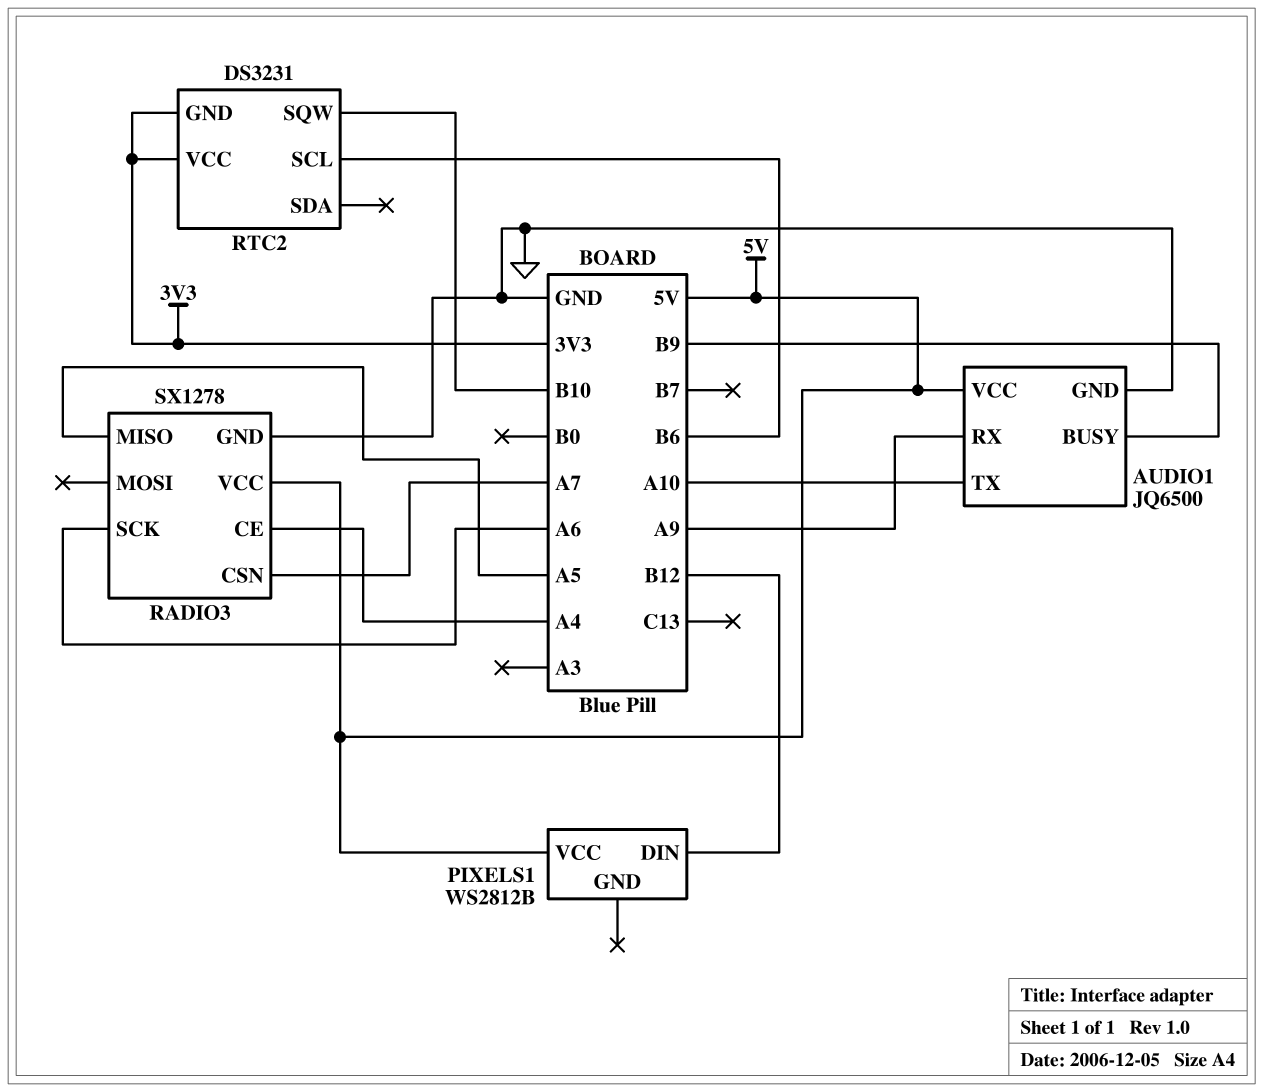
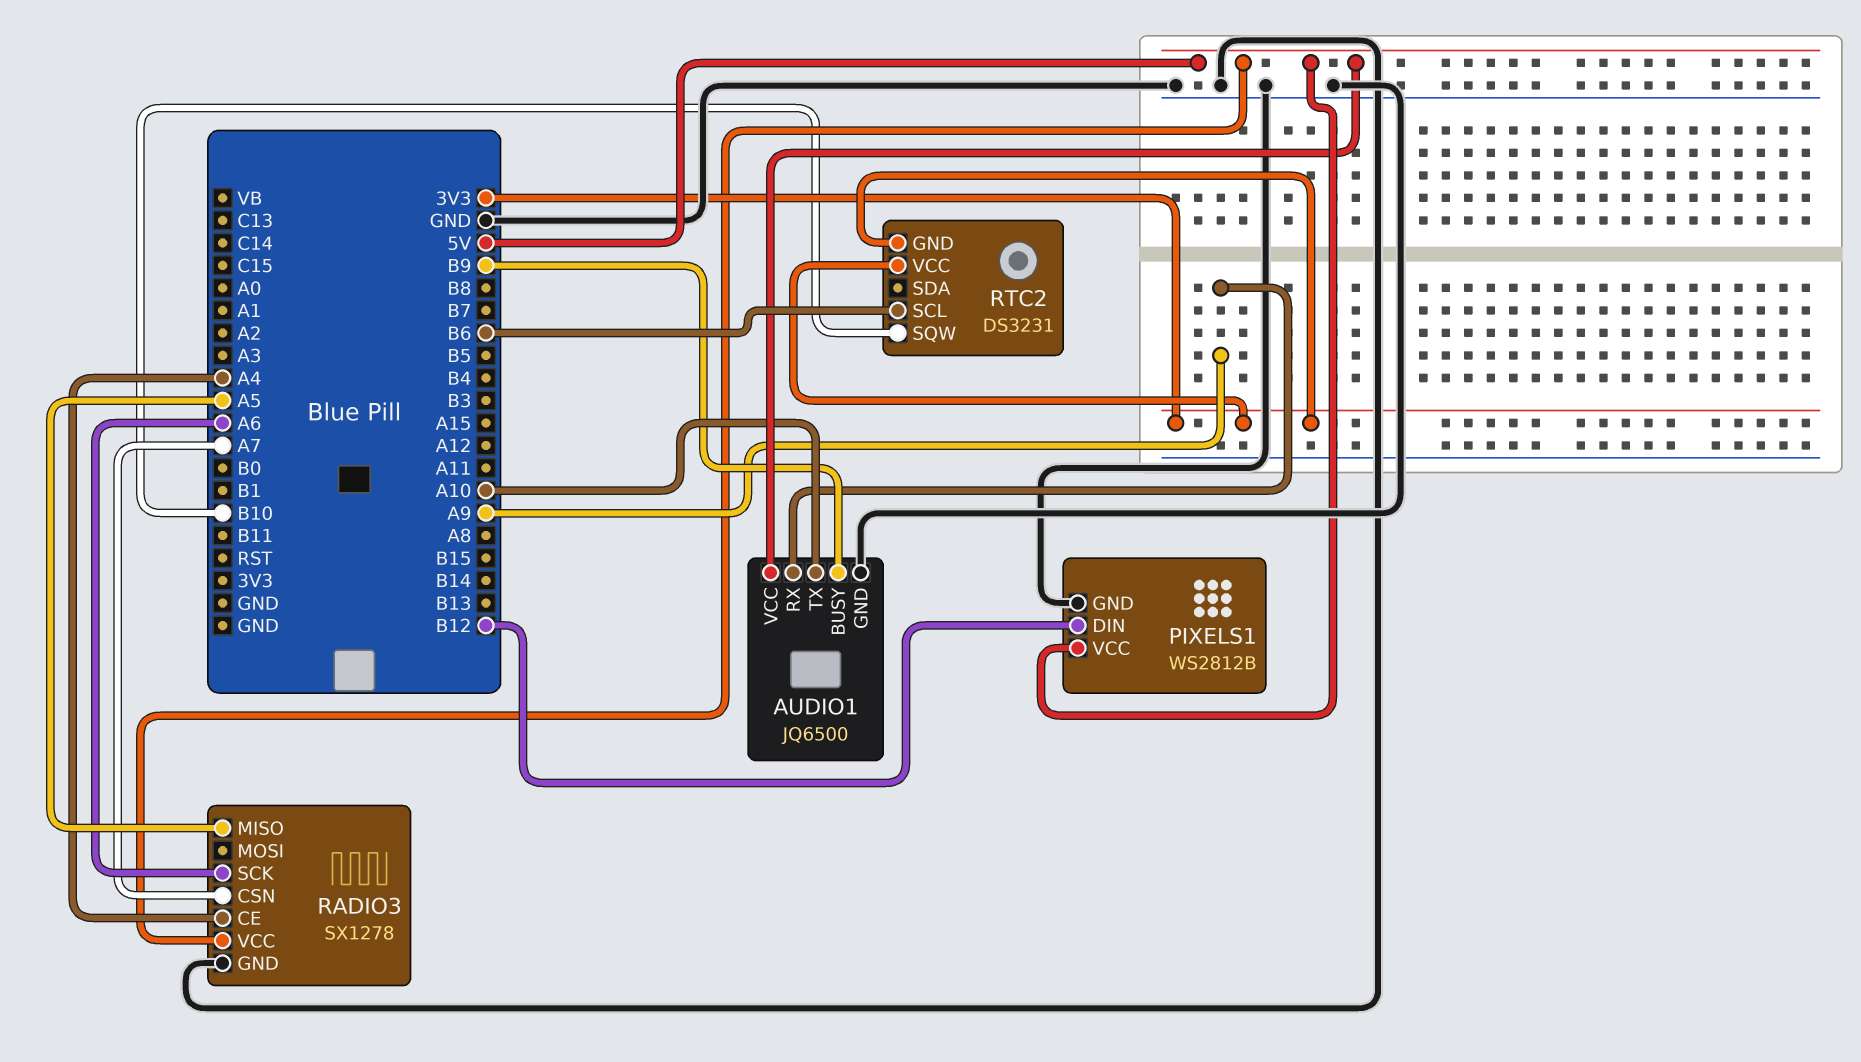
PIXELS1 pin GND: none -> GND

